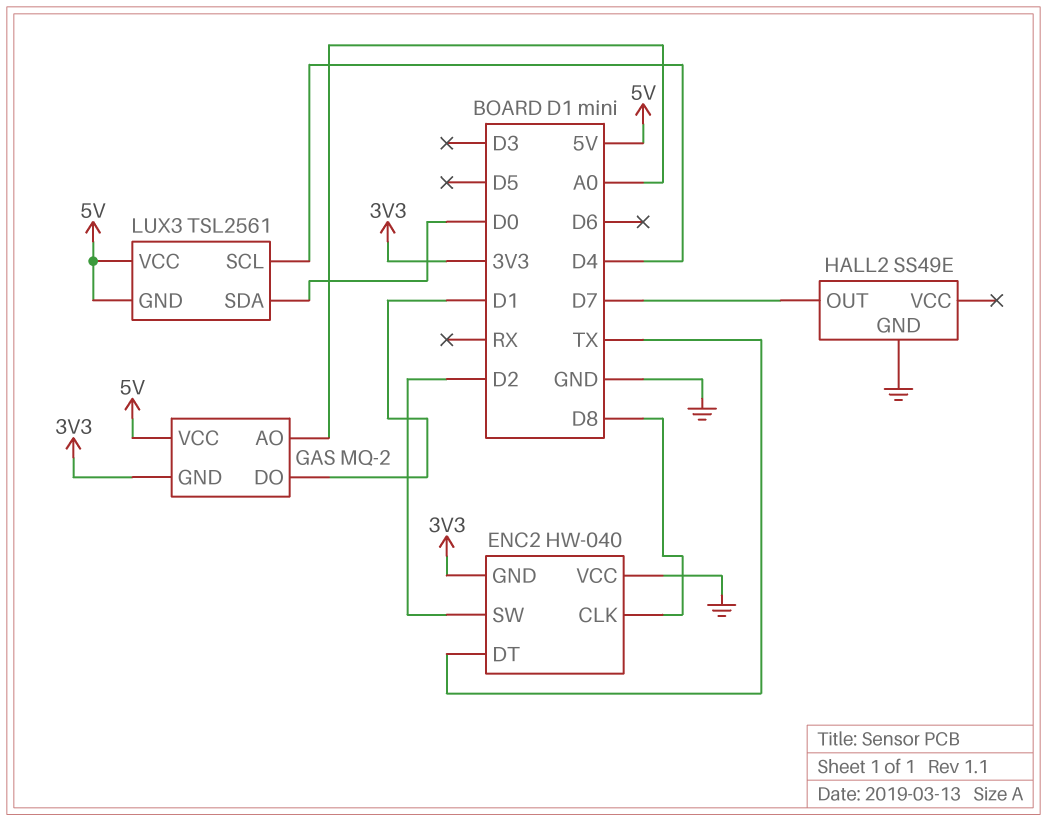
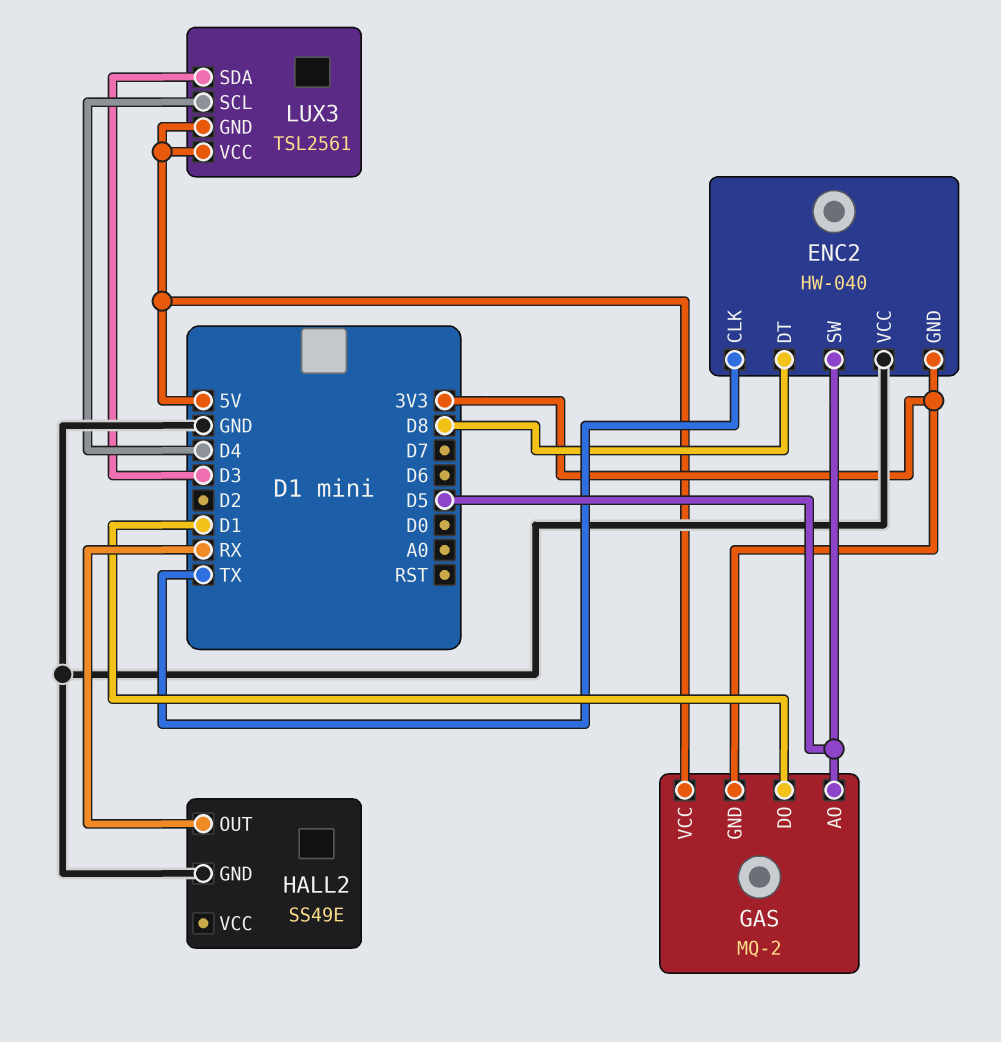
ENC2 pin CLK: D8 -> TX
ENC2 pin DT: TX -> D8
ENC2 pin SW: D2 -> D5
GAS pin AO: A0 -> D5
HALL2 pin OUT: D7 -> RX
LUX3 pin SDA: D0 -> D3

